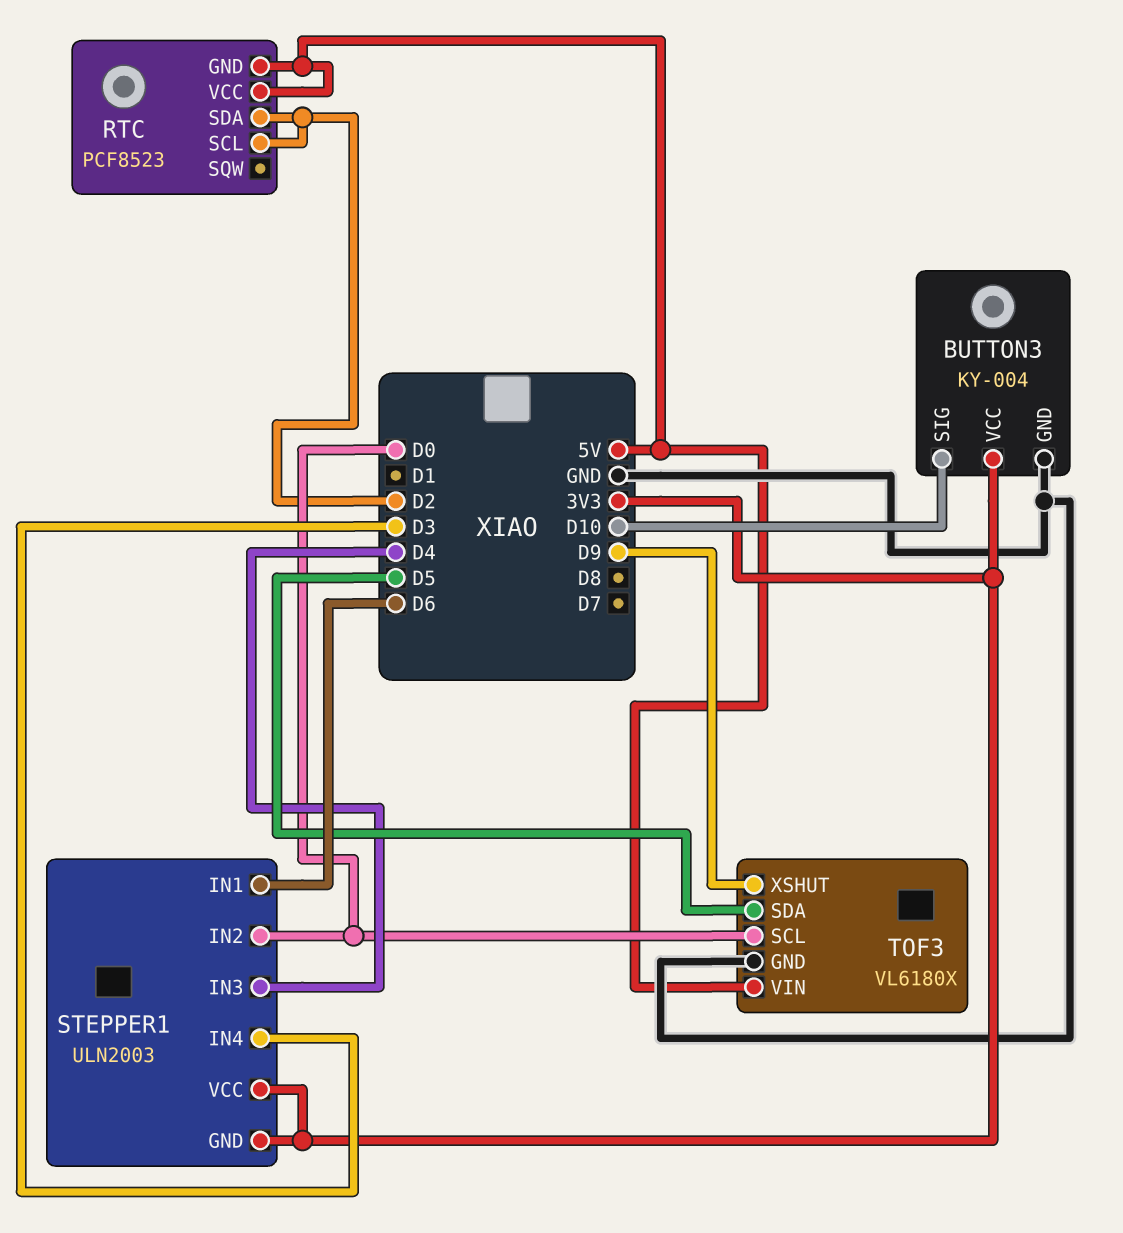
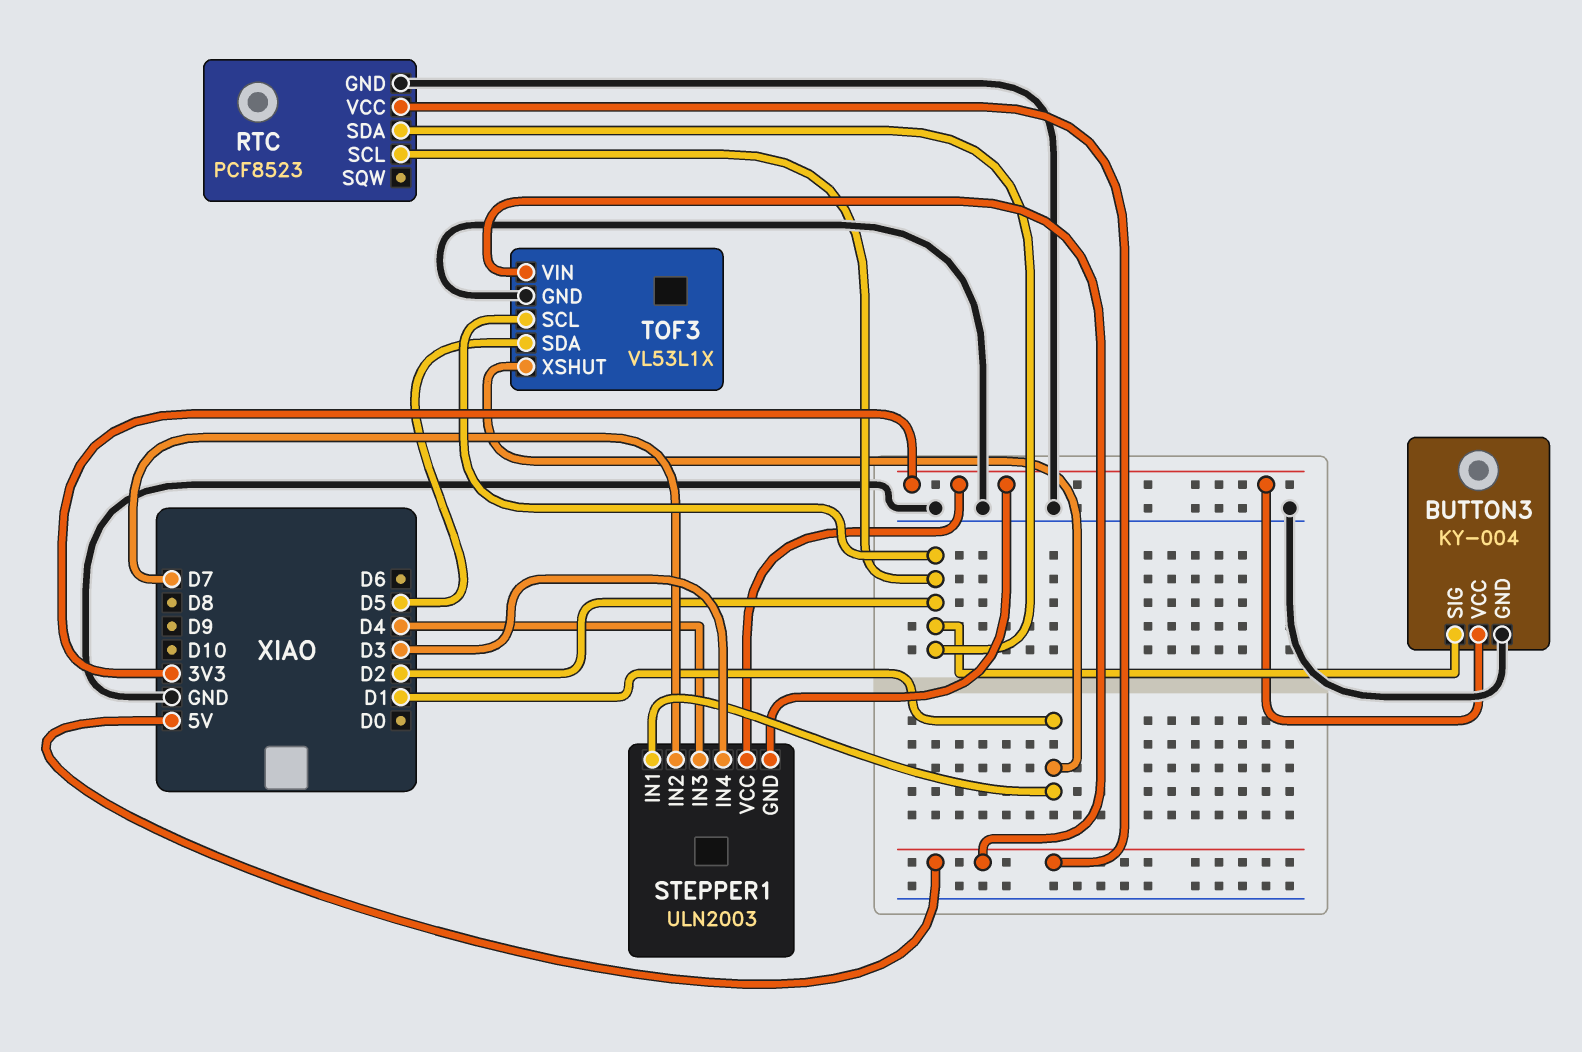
BUTTON3 pin SIG: D10 -> D2
RTC pin GND: 5V -> GND
STEPPER1 pin IN1: D6 -> D1
STEPPER1 pin IN2: D0 -> D7
TOF3: VL6180X -> VL53L1X
TOF3 pin SCL: D0 -> D2
TOF3 pin XSHUT: D9 -> D1

